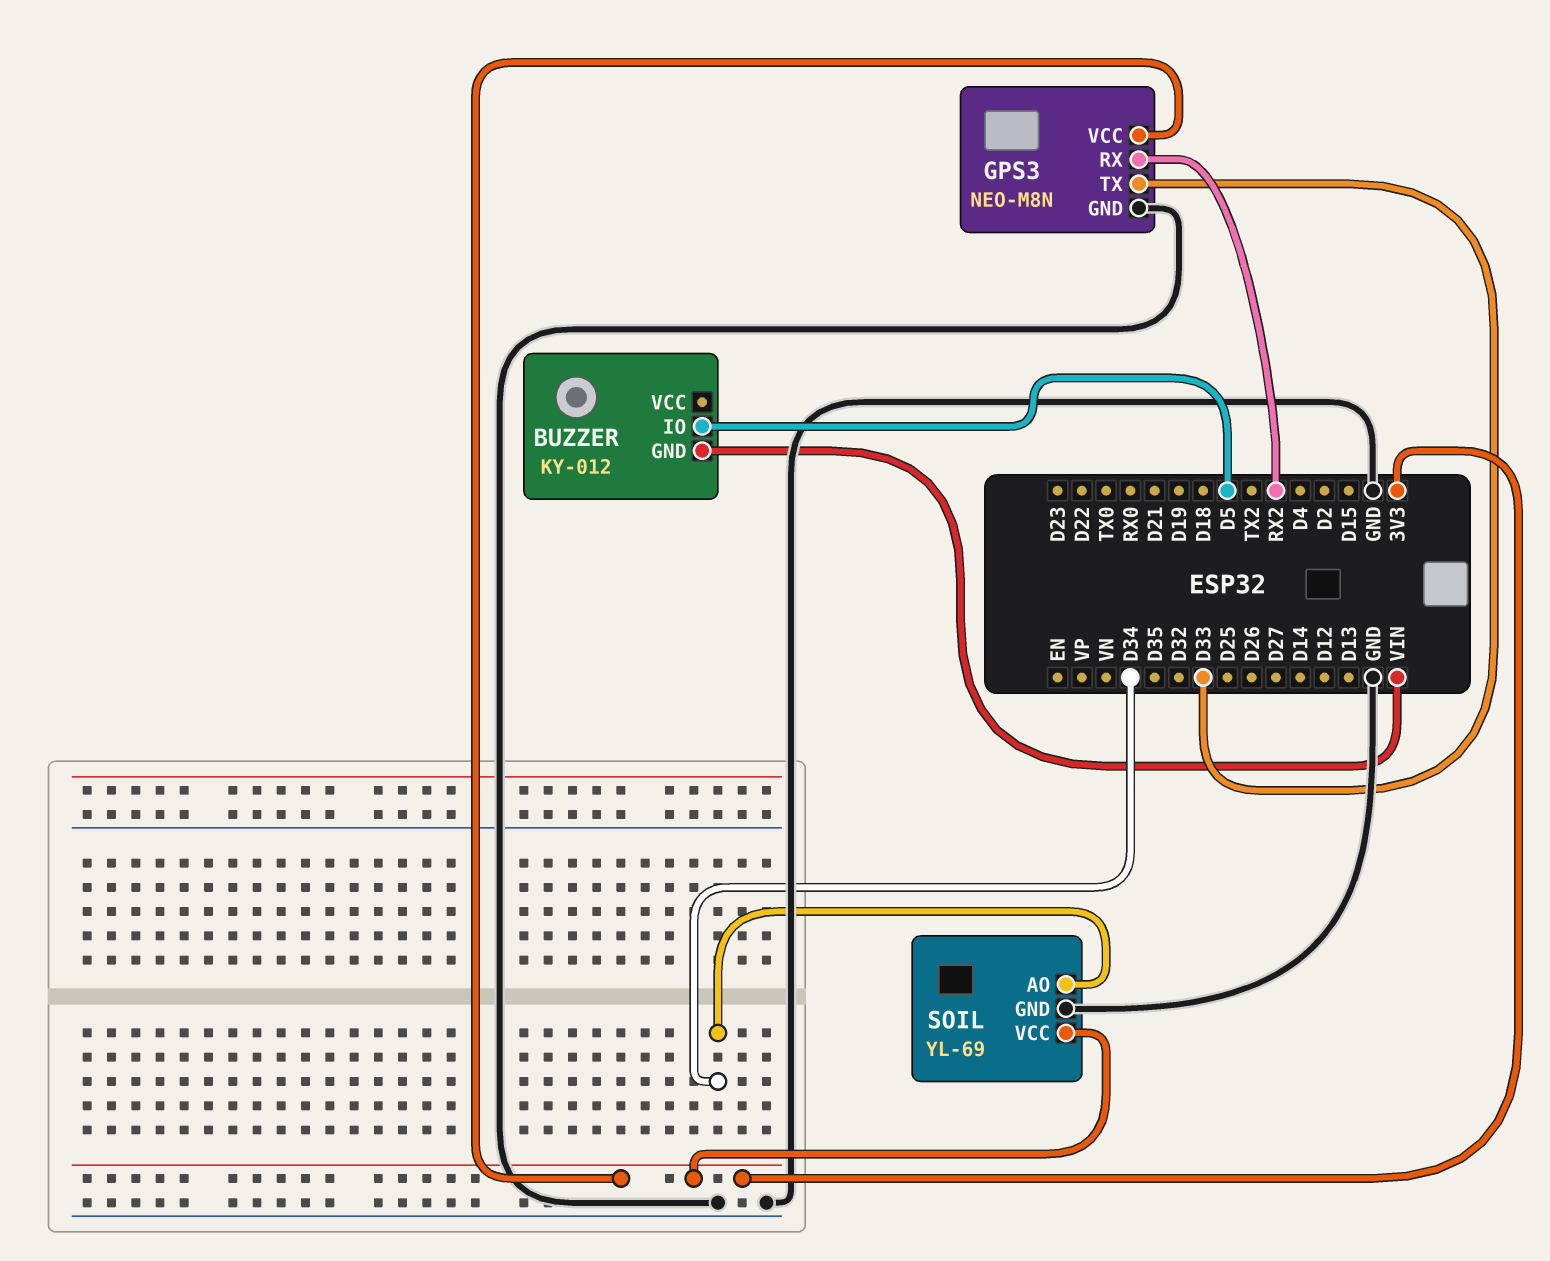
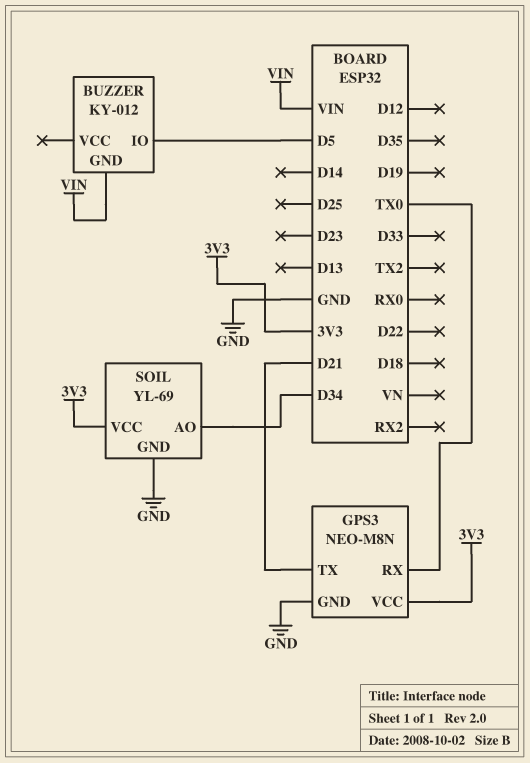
GPS3 pin RX: RX2 -> TX0
GPS3 pin TX: D33 -> D21

